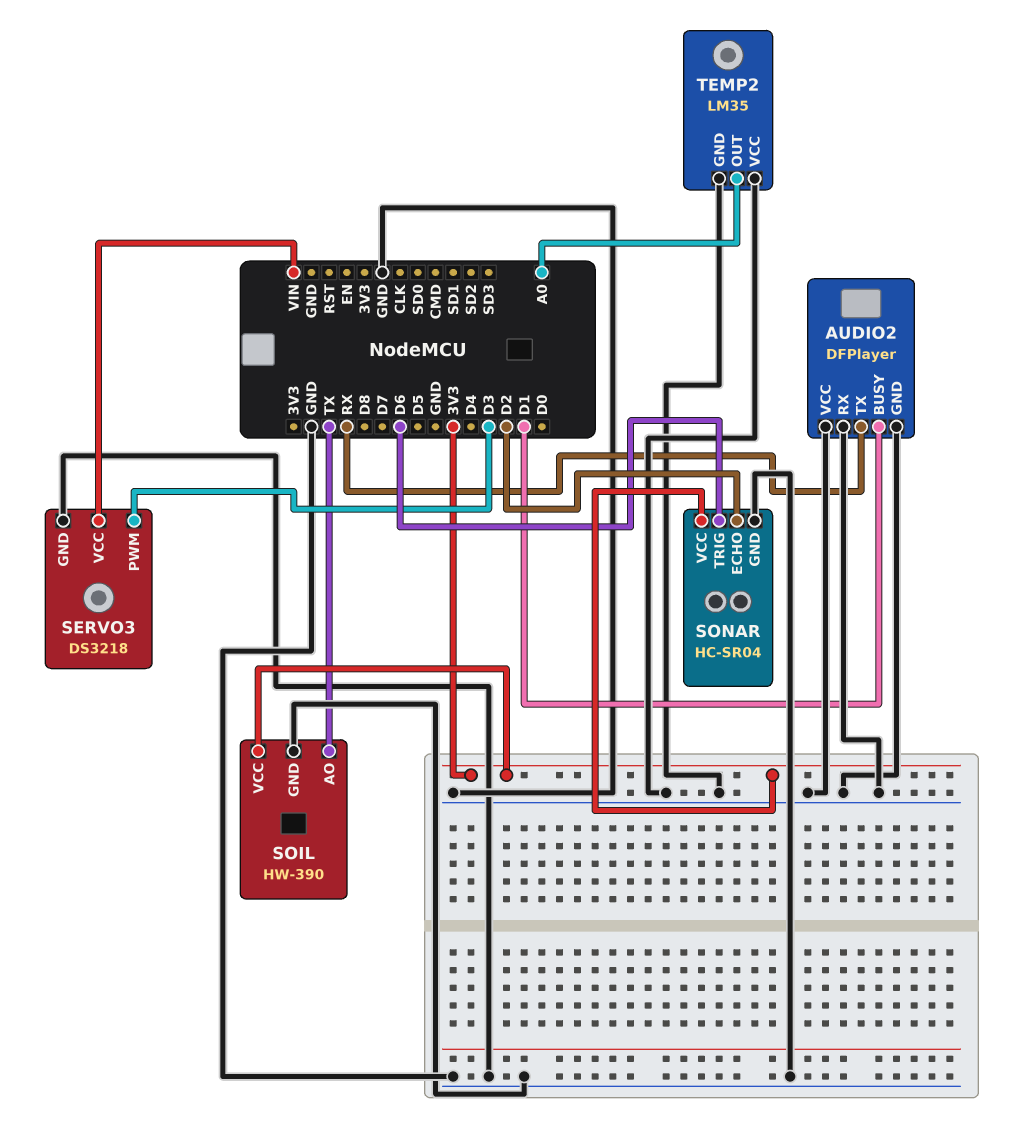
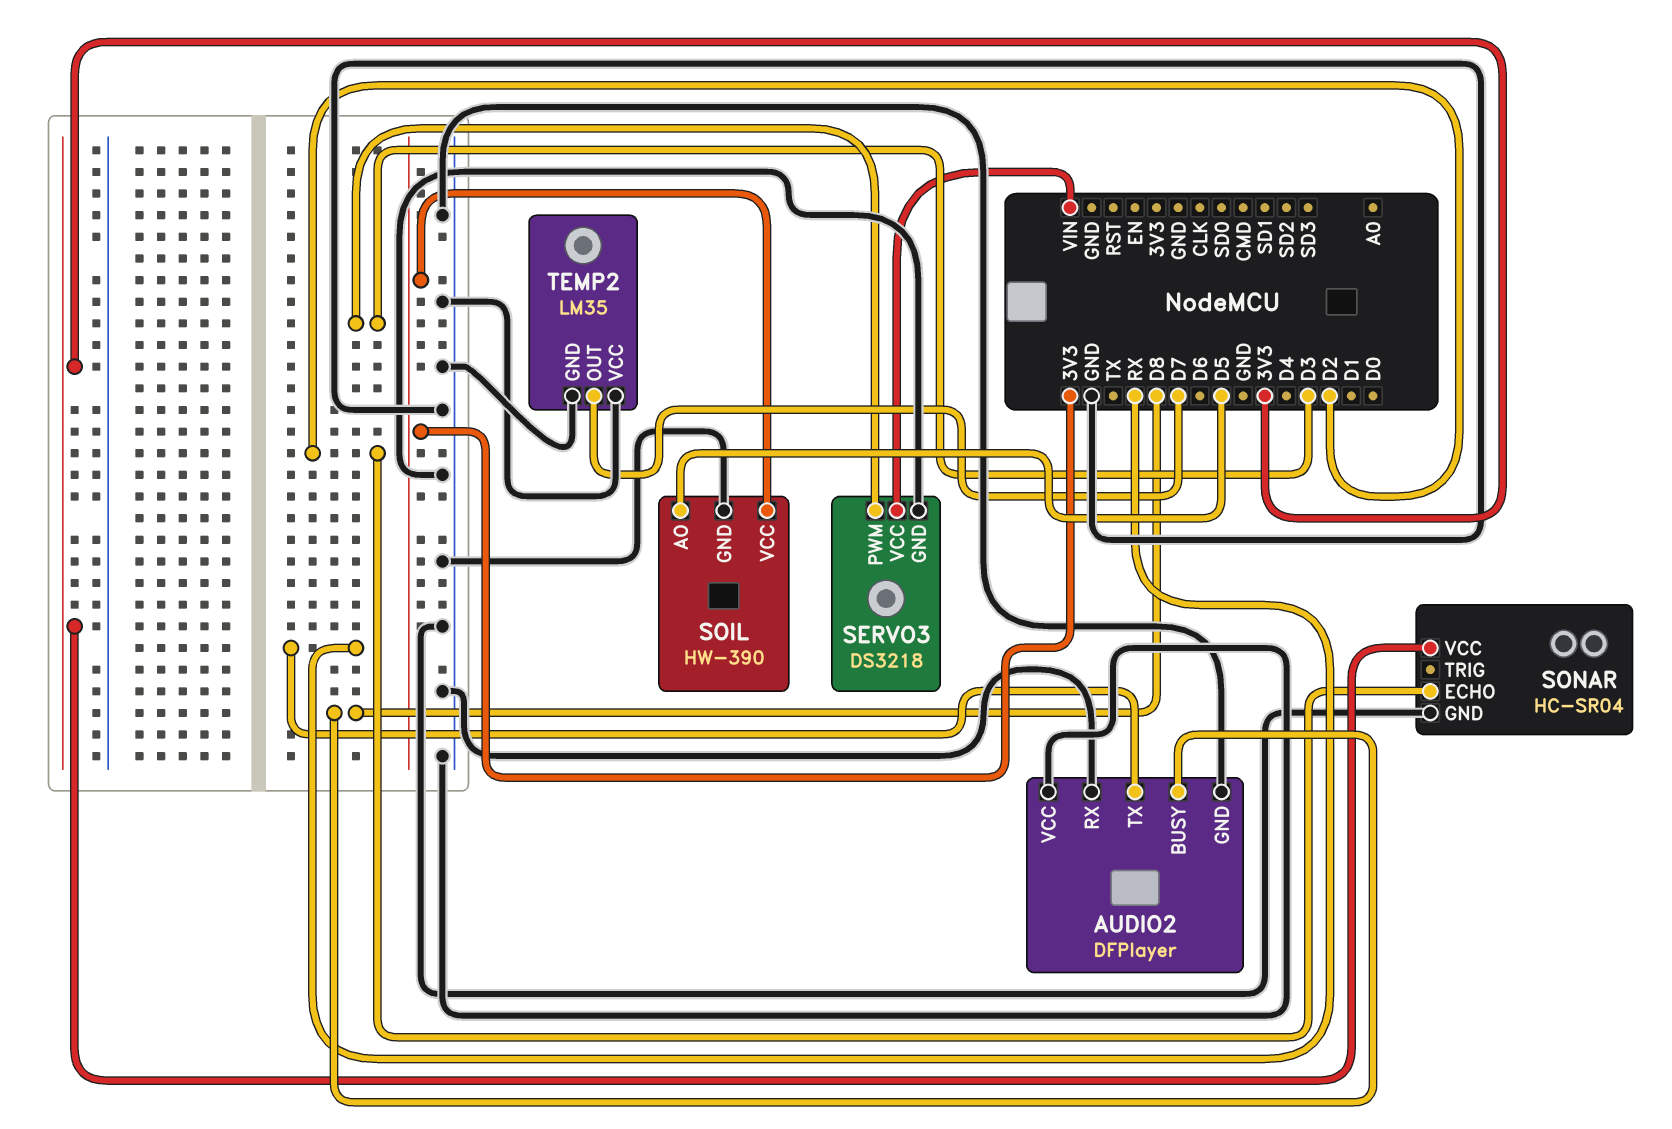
AUDIO2 pin BUSY: D1 -> D8
SOIL pin AO: TX -> D5
SONAR pin TRIG: D6 -> none
TEMP2 pin OUT: A0 -> D7

